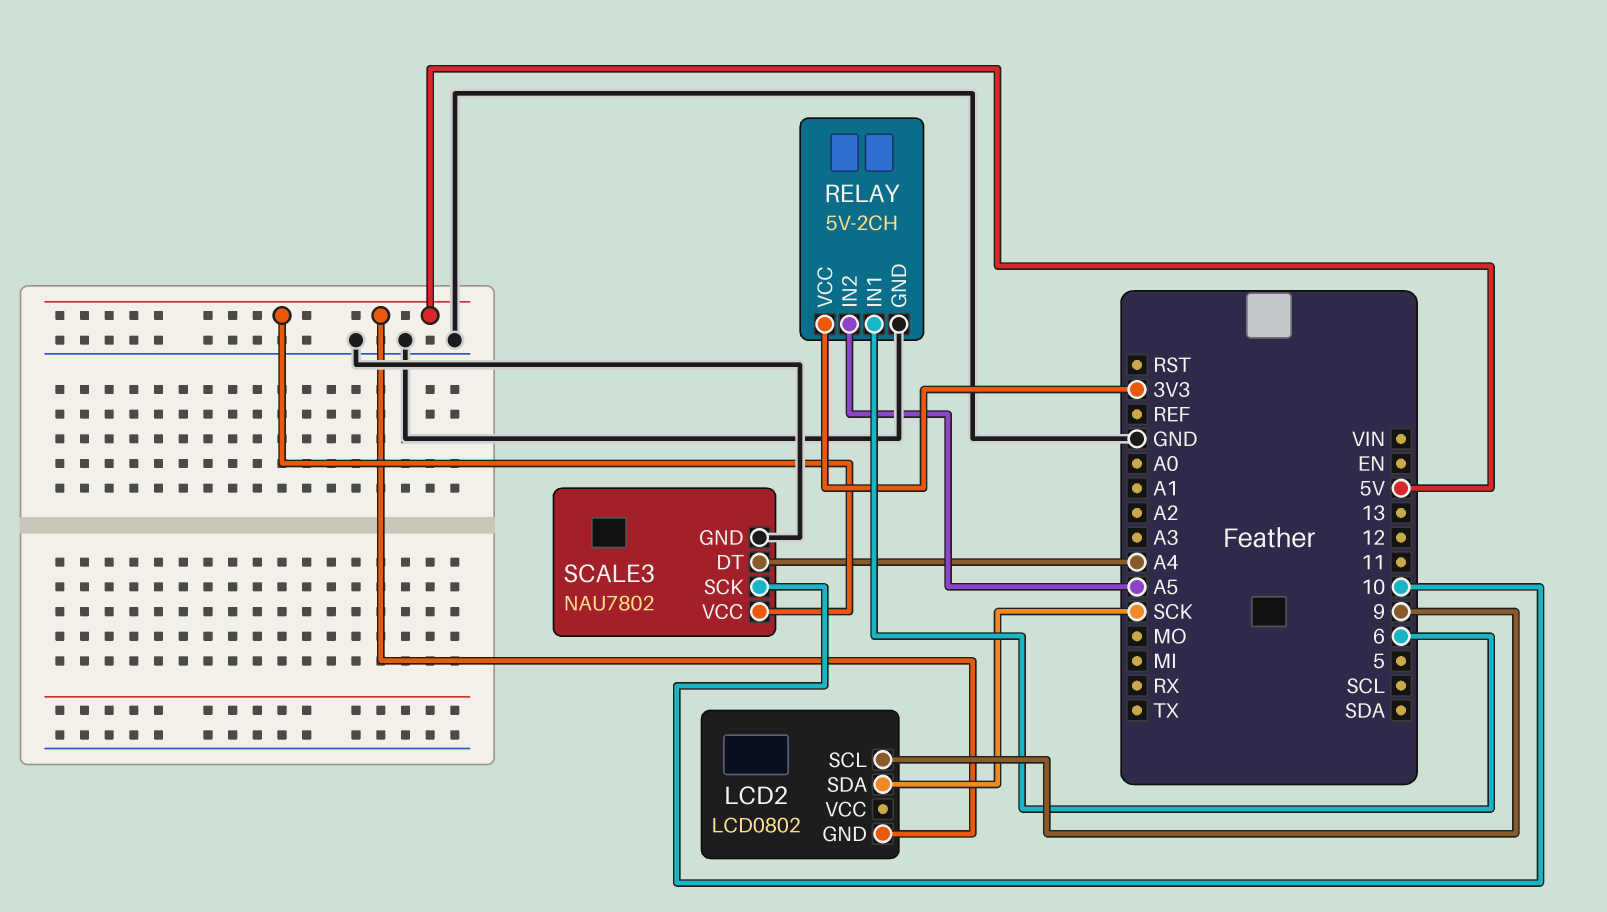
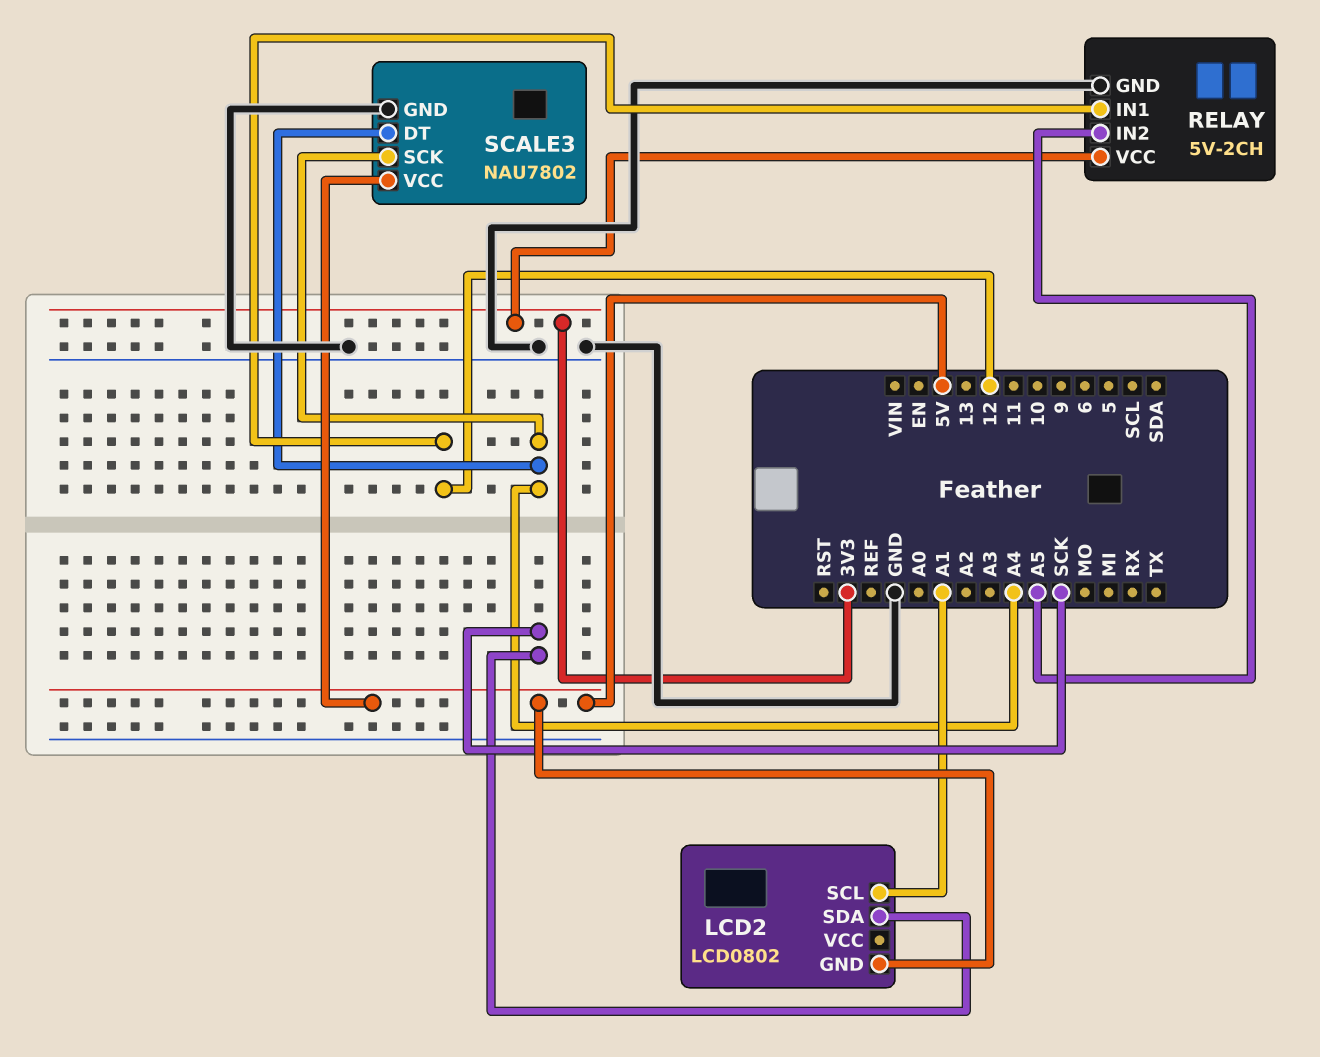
LCD2 pin SCL: 9 -> A1
RELAY pin IN1: 6 -> 12
SCALE3 pin SCK: 10 -> A4

